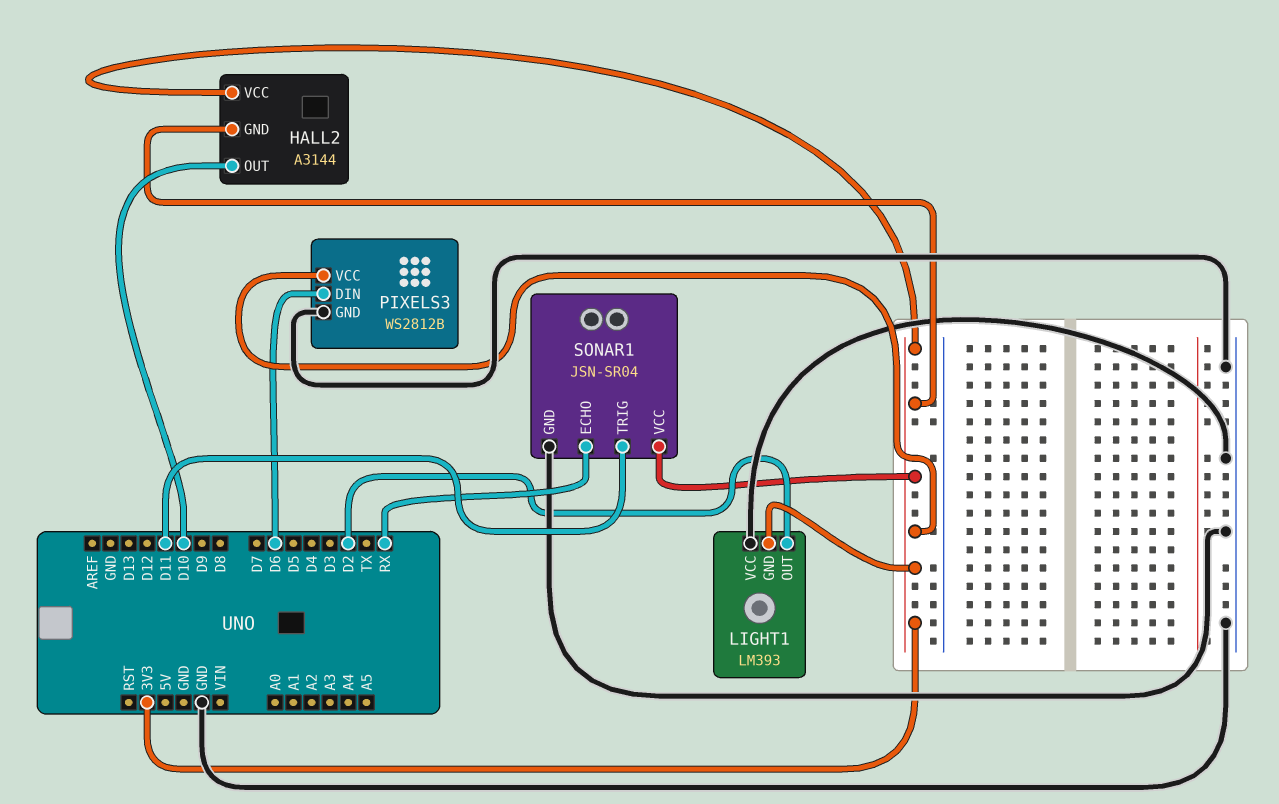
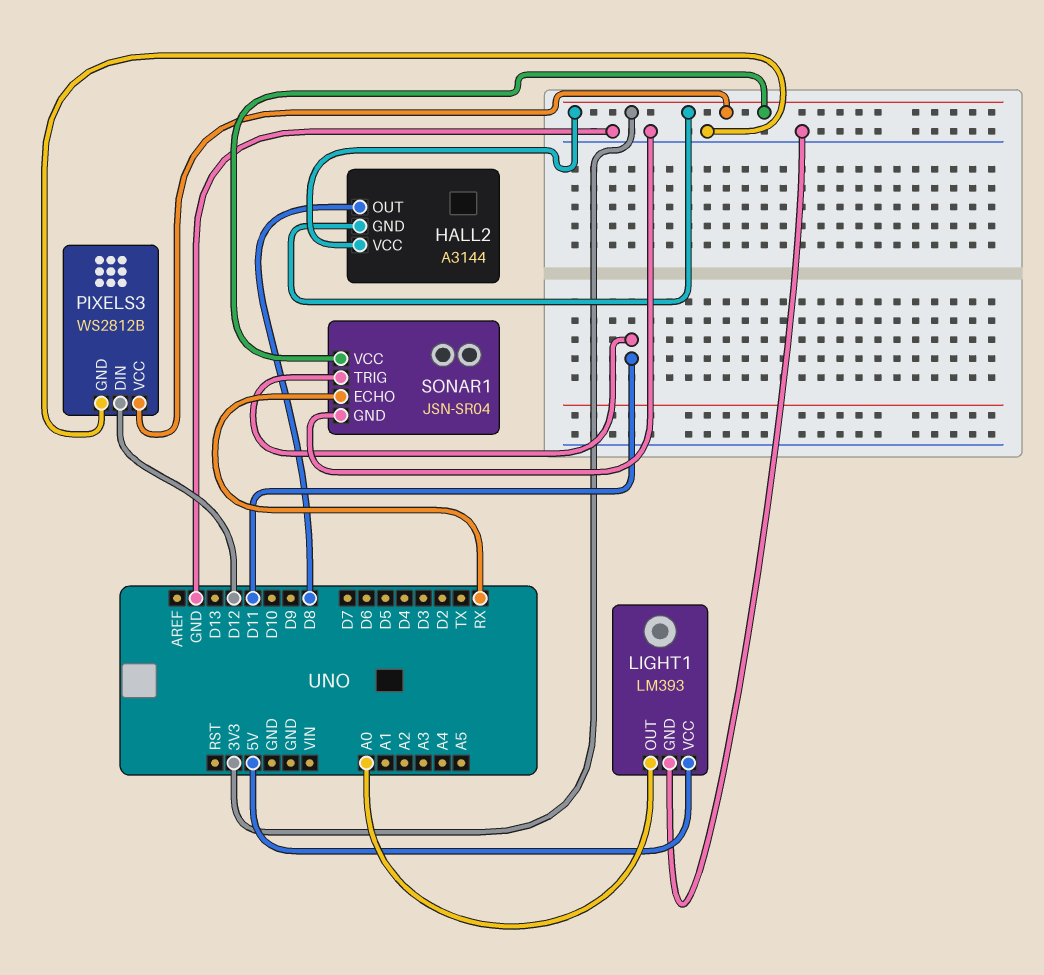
HALL2 pin OUT: D10 -> D8
LIGHT1 pin GND: 3V3 -> GND
LIGHT1 pin OUT: D2 -> A0
LIGHT1 pin VCC: GND -> 5V
PIXELS3 pin DIN: D6 -> D12

